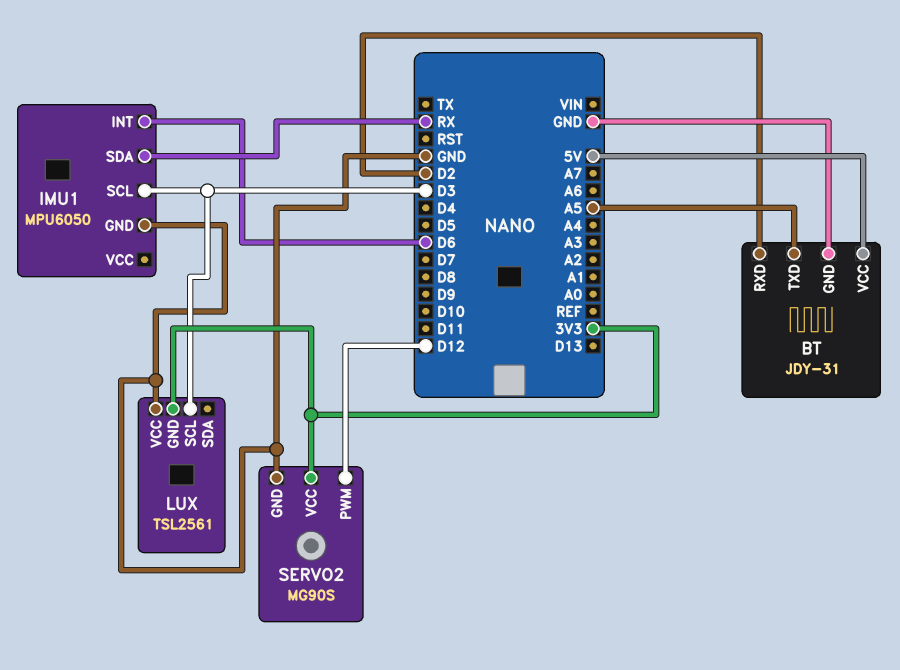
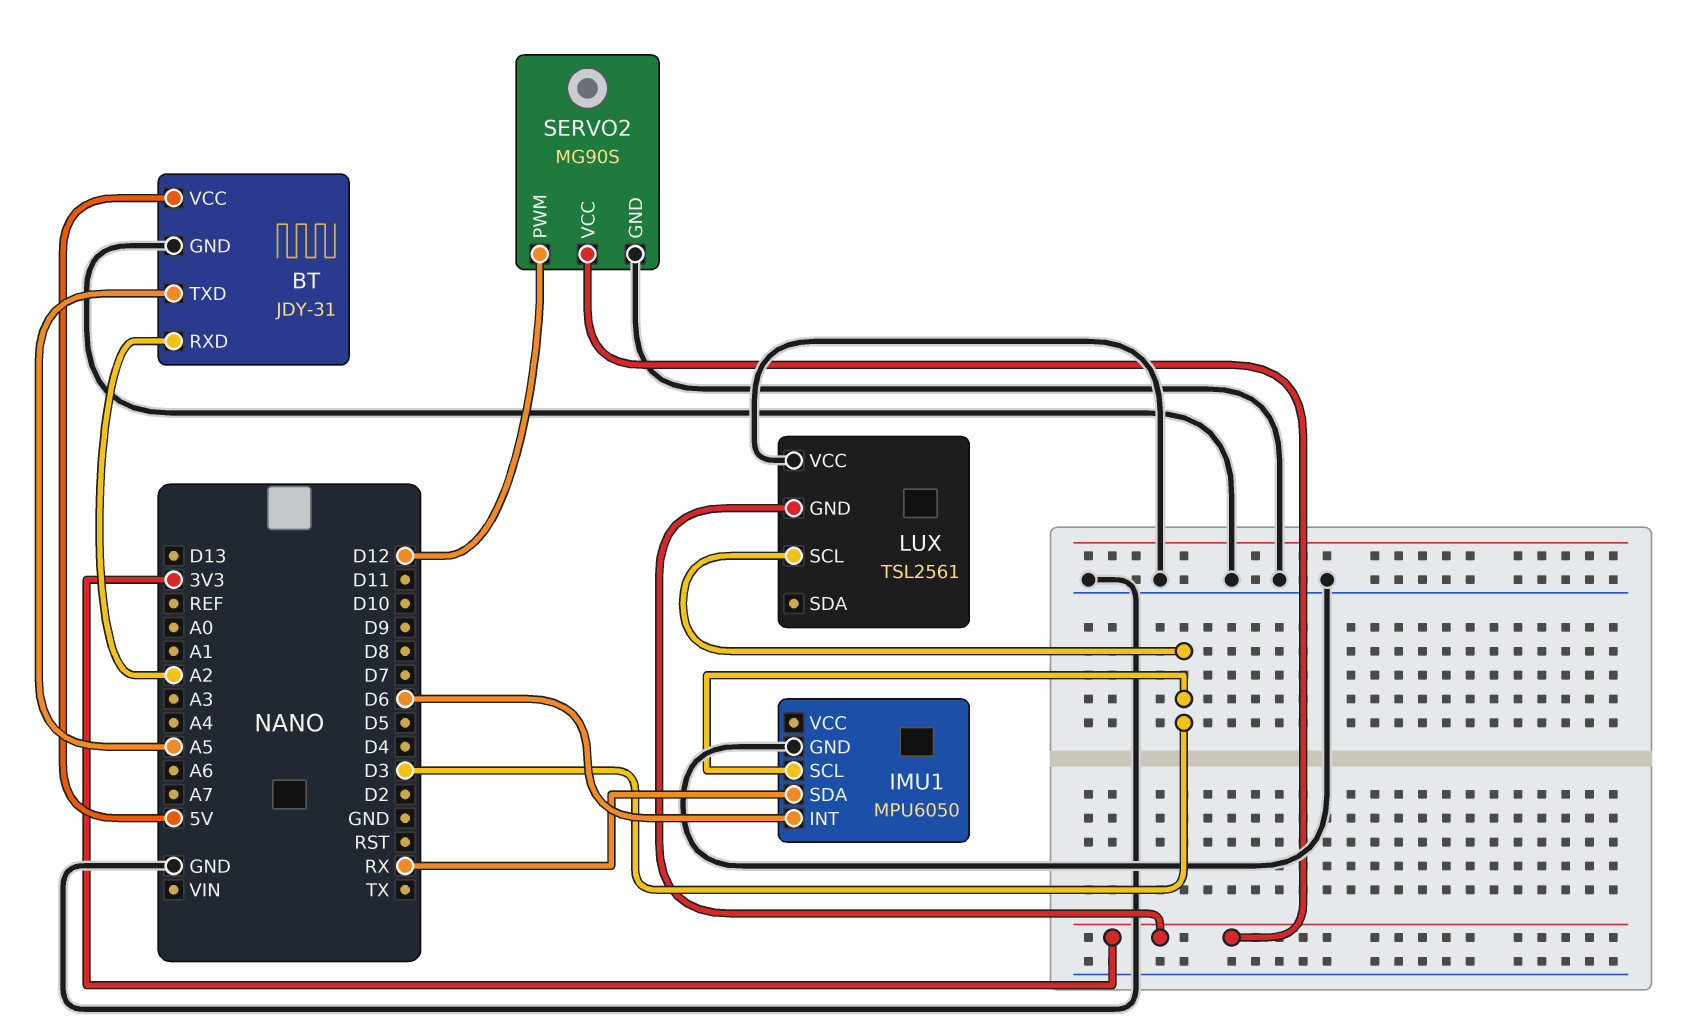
BT pin RXD: D2 -> A2

